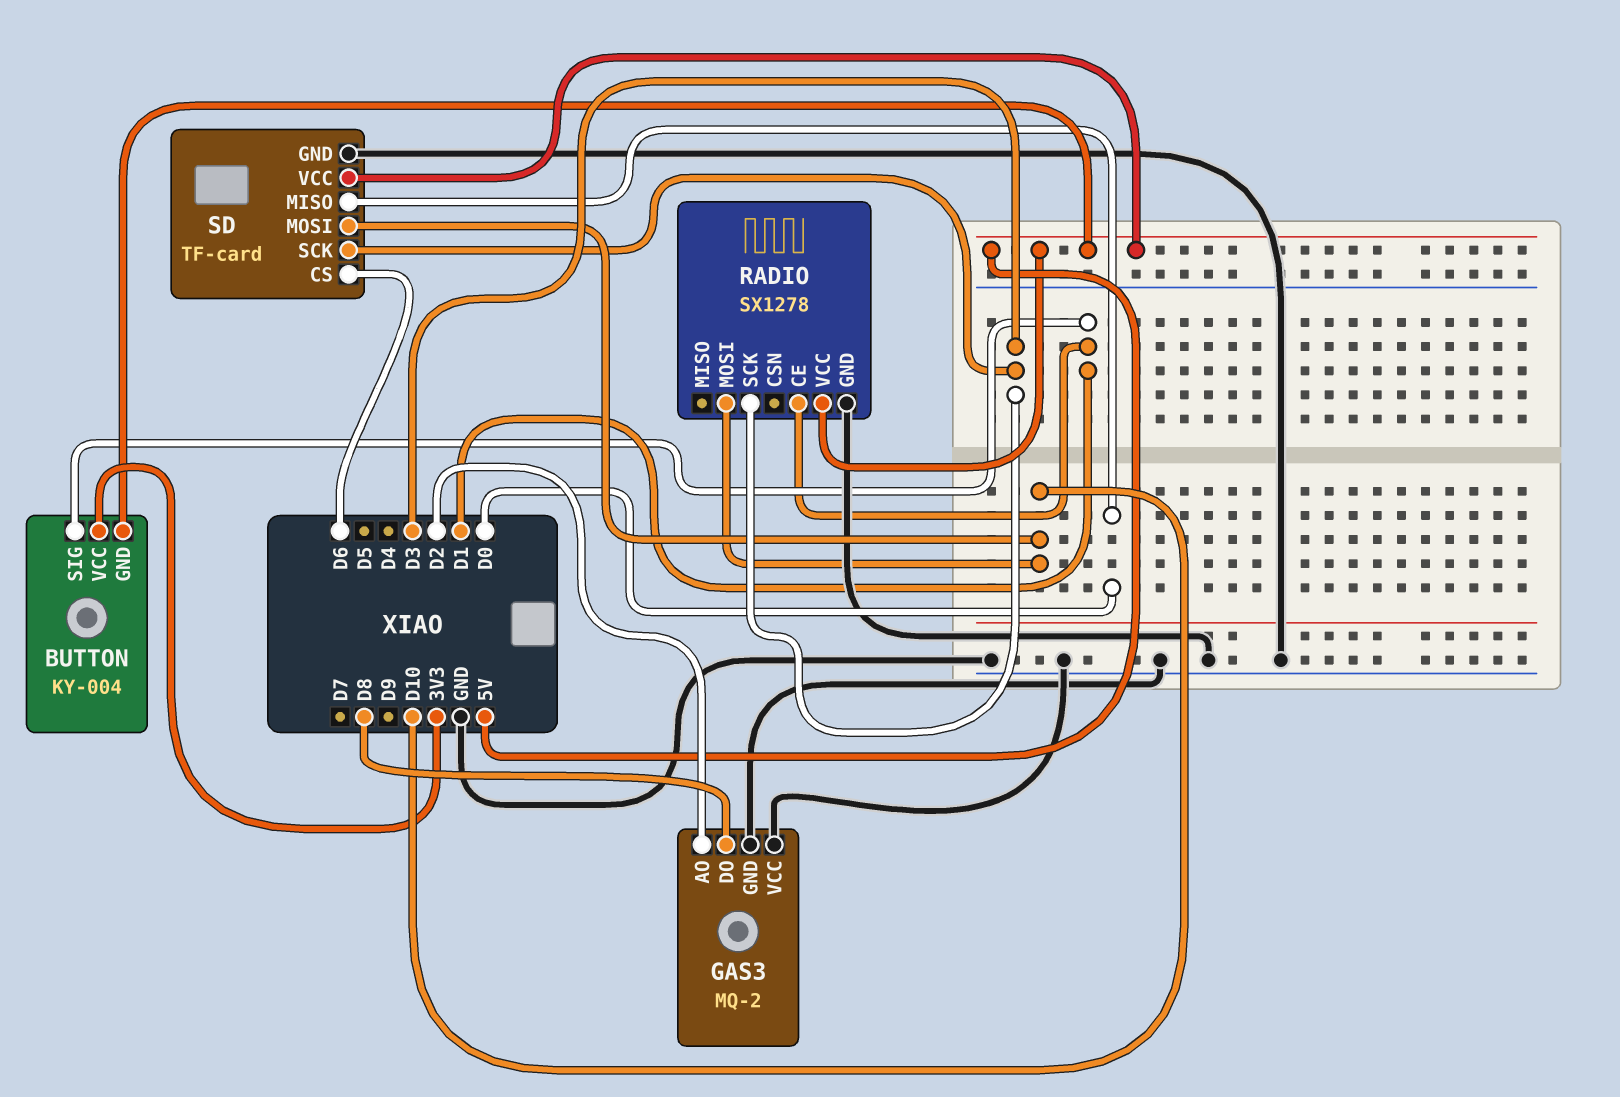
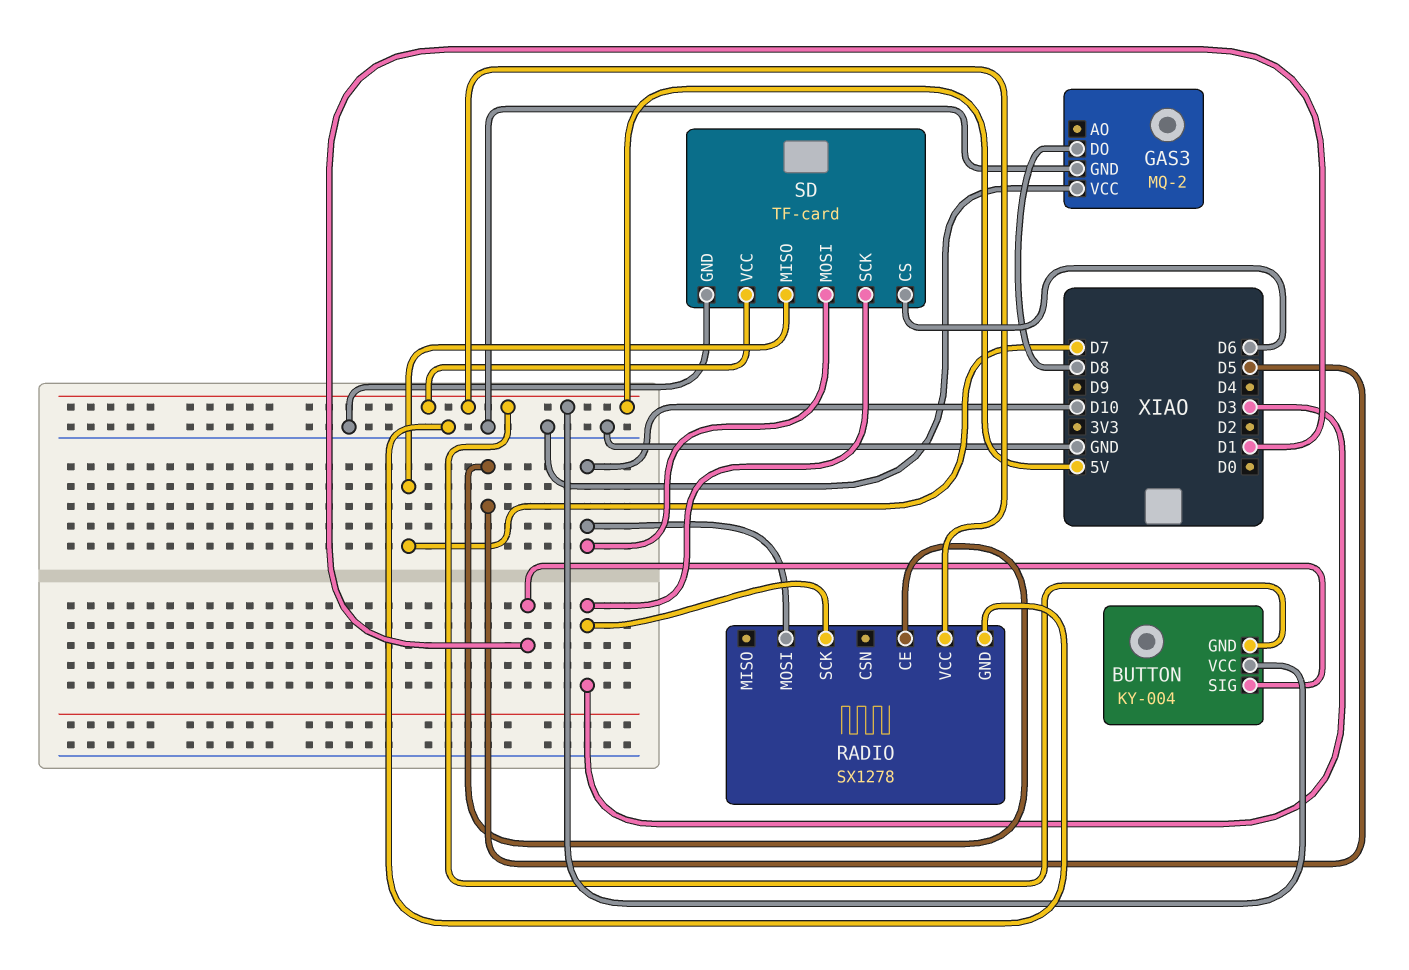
BUTTON pin VCC: 3V3 -> 5V
GAS3 pin AO: D2 -> none
RADIO pin CE: D1 -> D5
SD pin MISO: D0 -> D7

